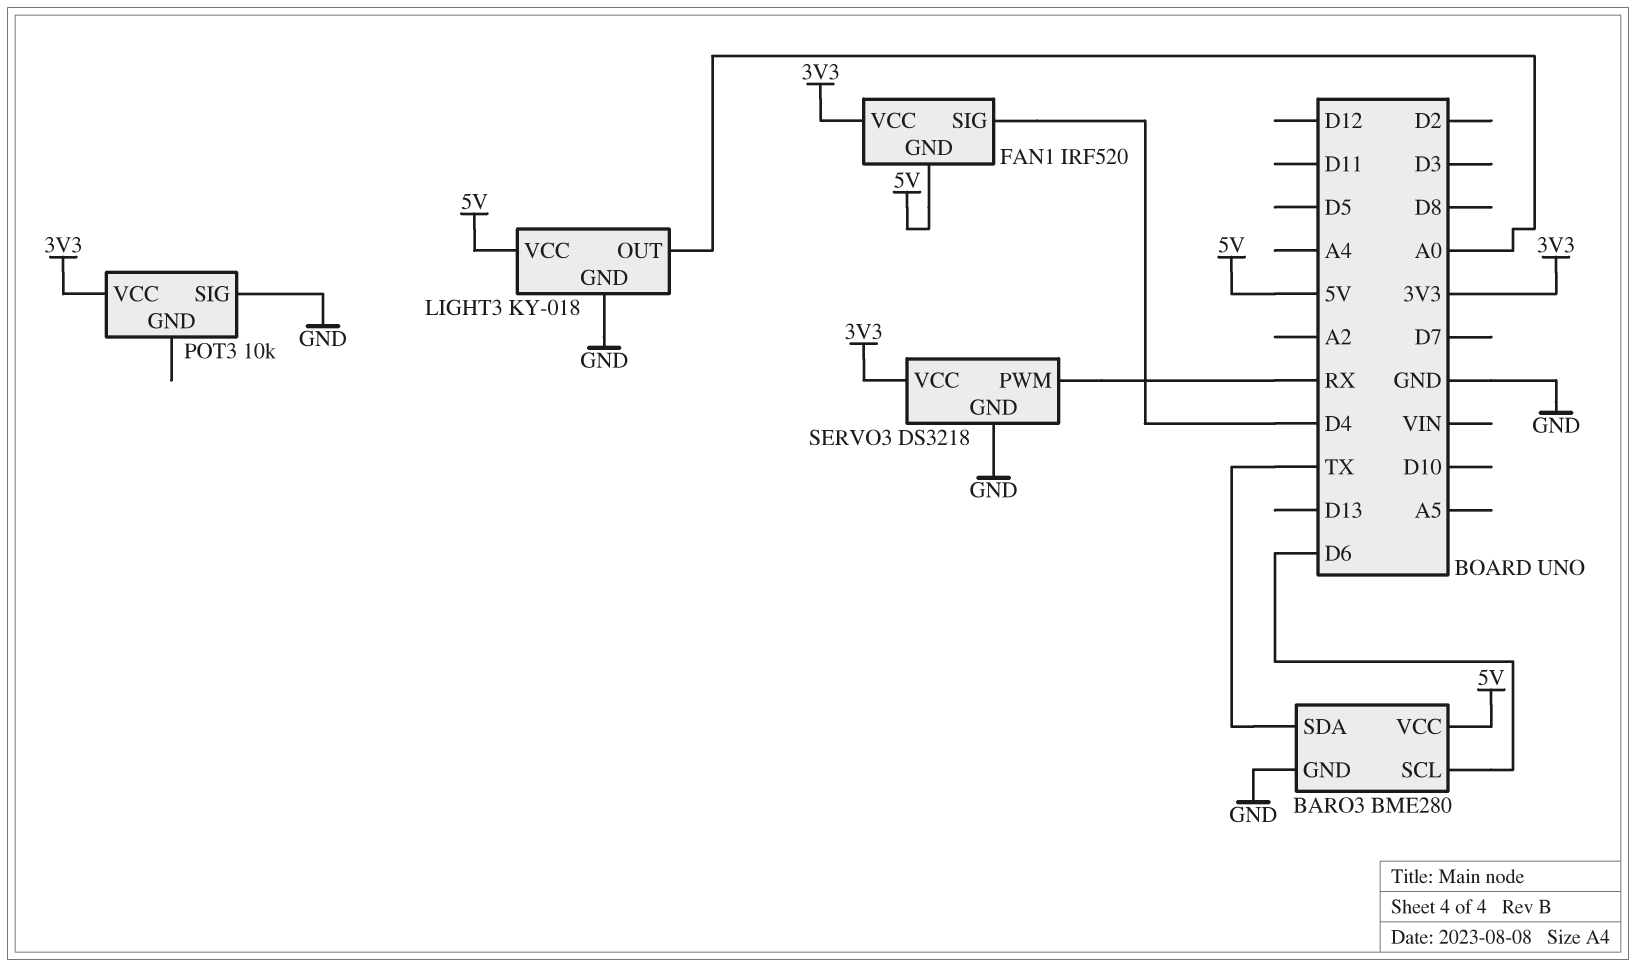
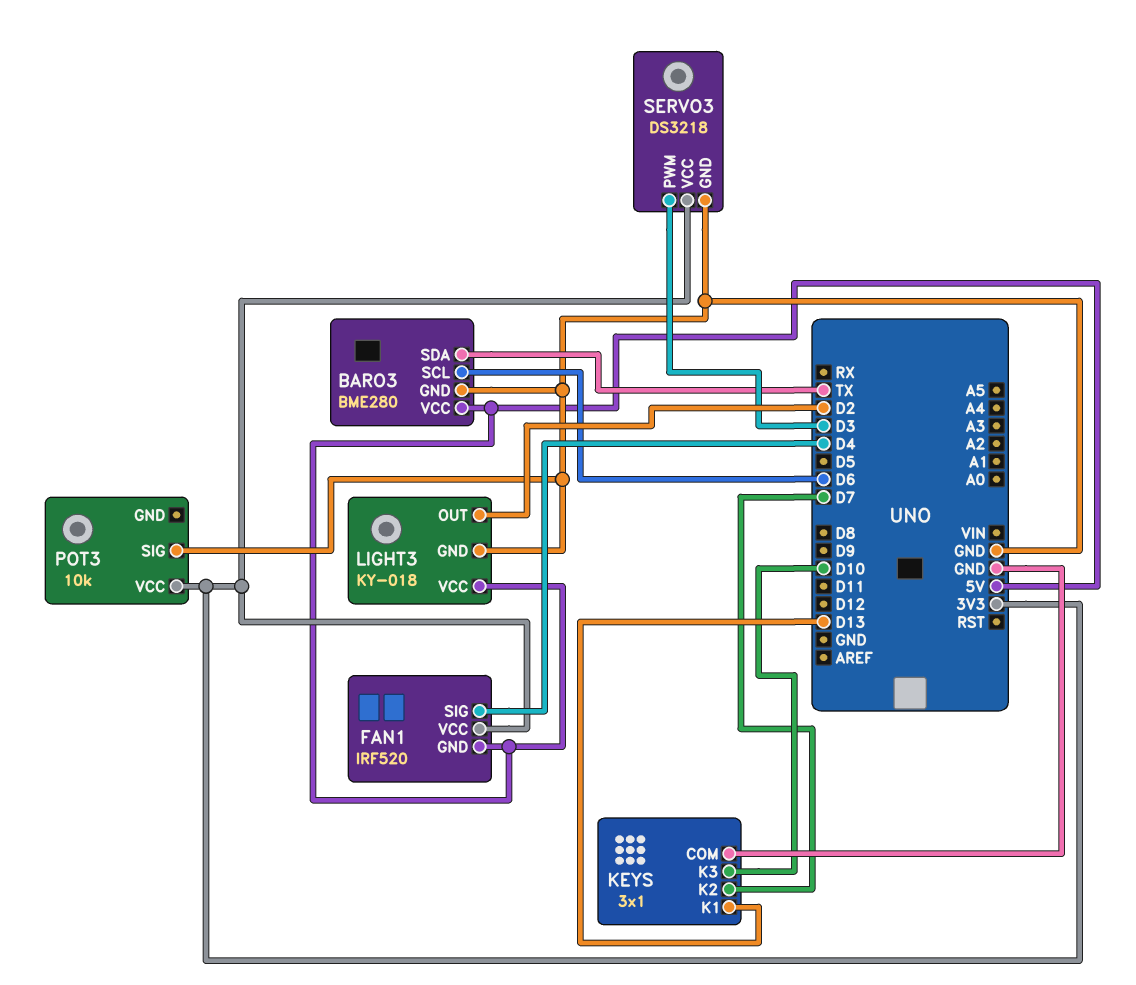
KEYS: none -> 3x1
KEYS pin COM: none -> GND
KEYS pin K1: none -> D13
KEYS pin K2: none -> D7
KEYS pin K3: none -> D10
LIGHT3 pin OUT: A0 -> D2
SERVO3 pin PWM: RX -> D3

